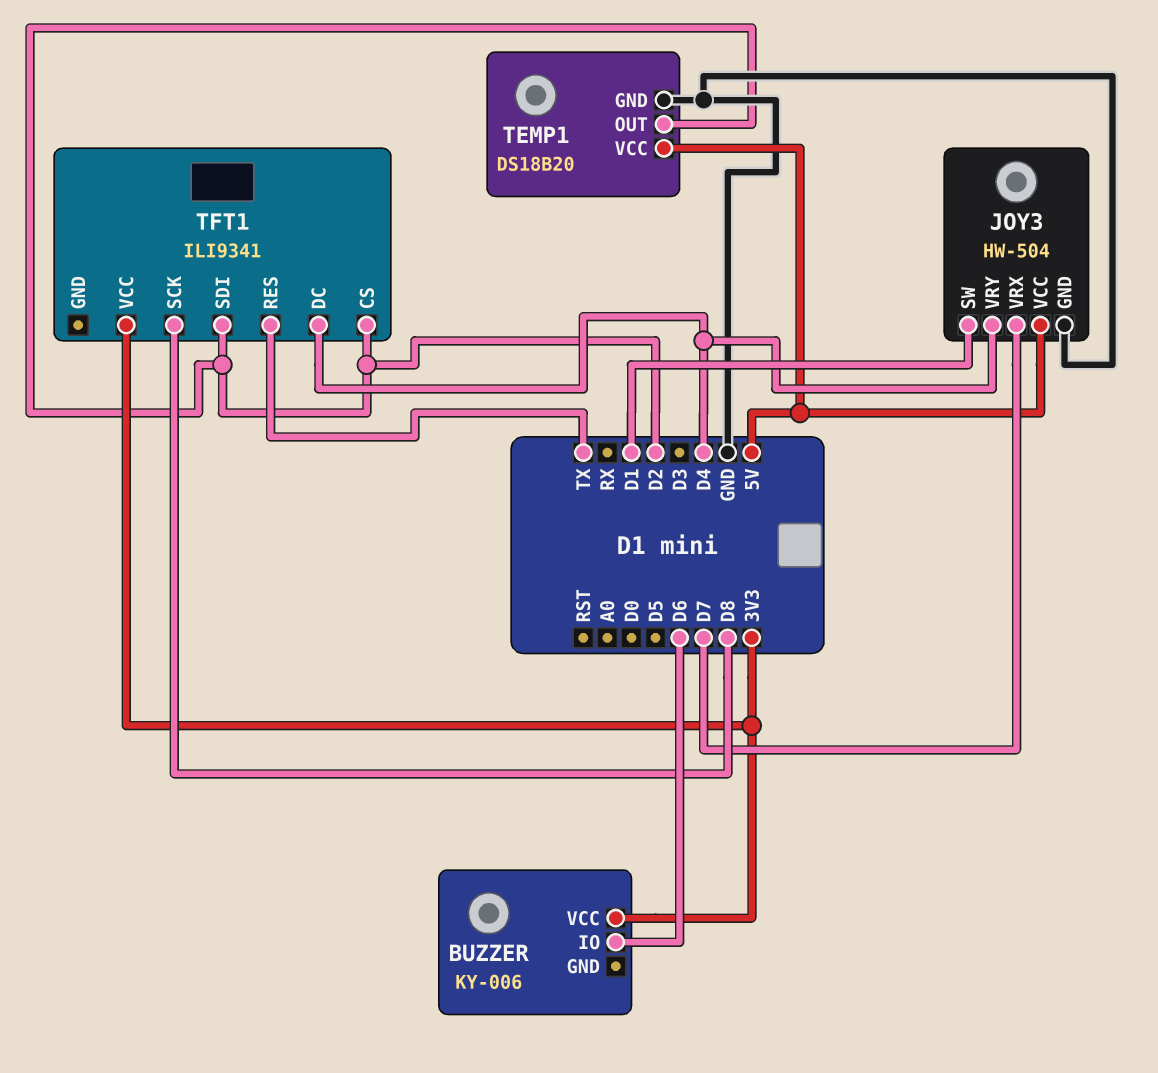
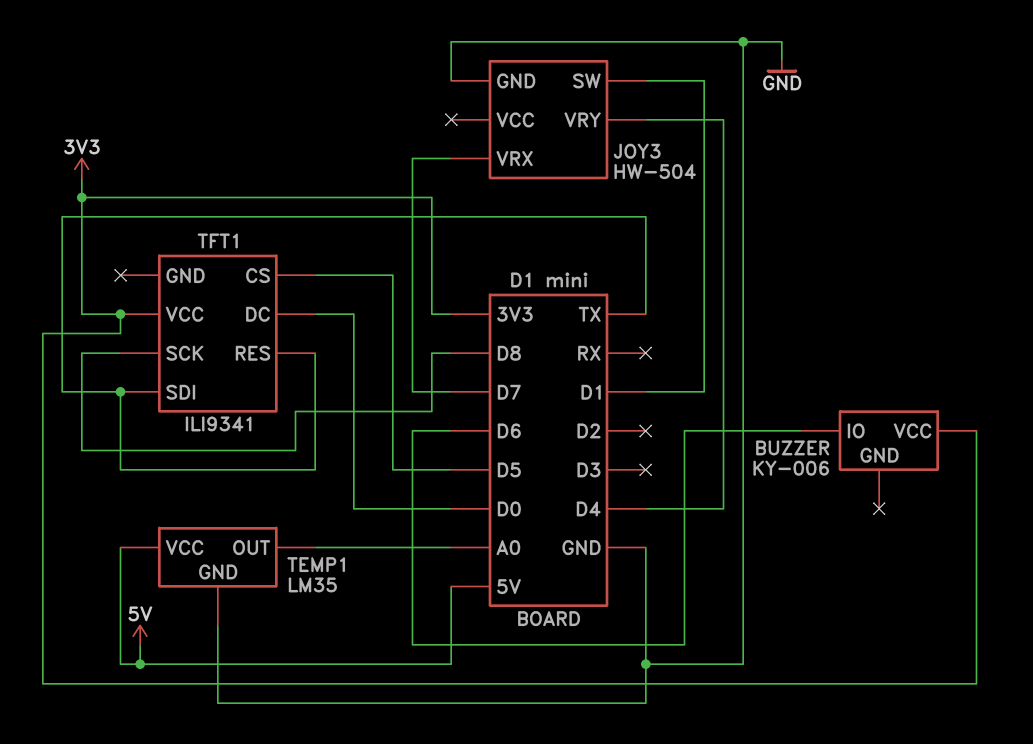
JOY3 pin VCC: 5V -> none
TEMP1: DS18B20 -> LM35
TEMP1 pin OUT: D2 -> A0
TFT1 pin CS: D2 -> D5
TFT1 pin DC: D4 -> D0
TFT1 pin SDI: D2 -> TX

